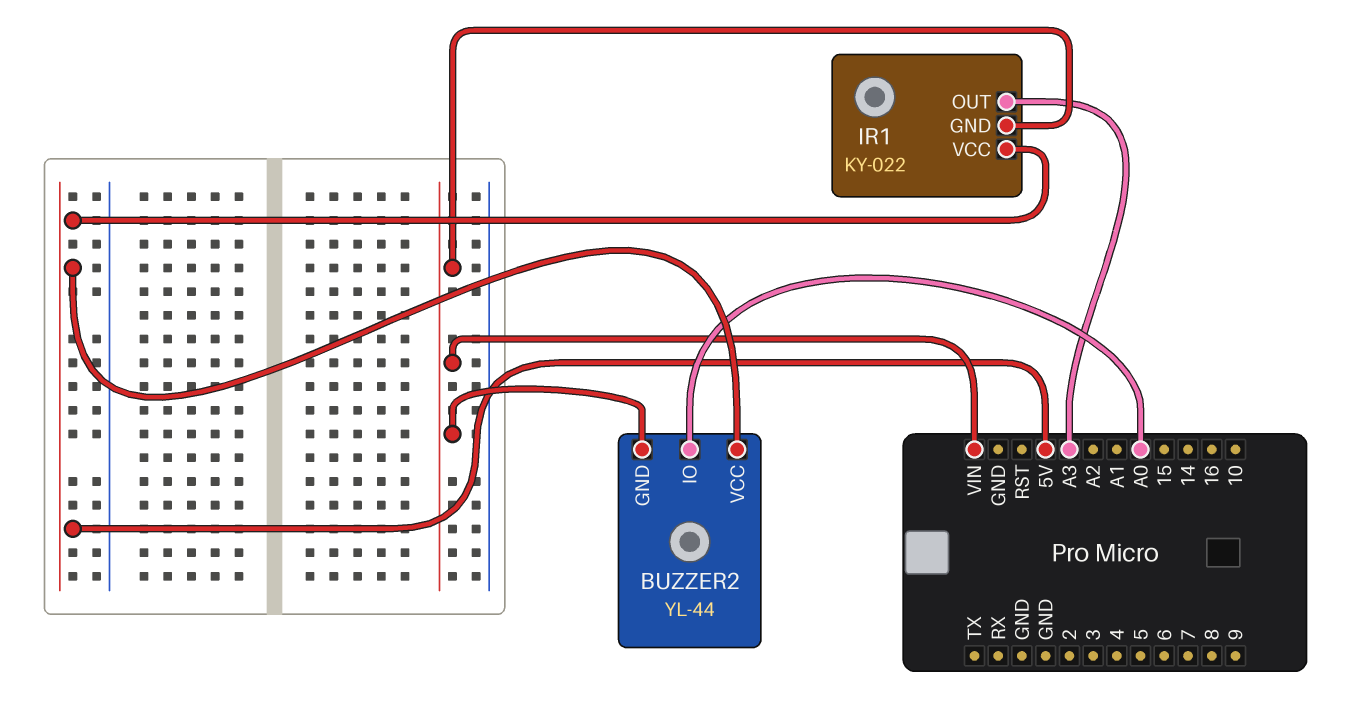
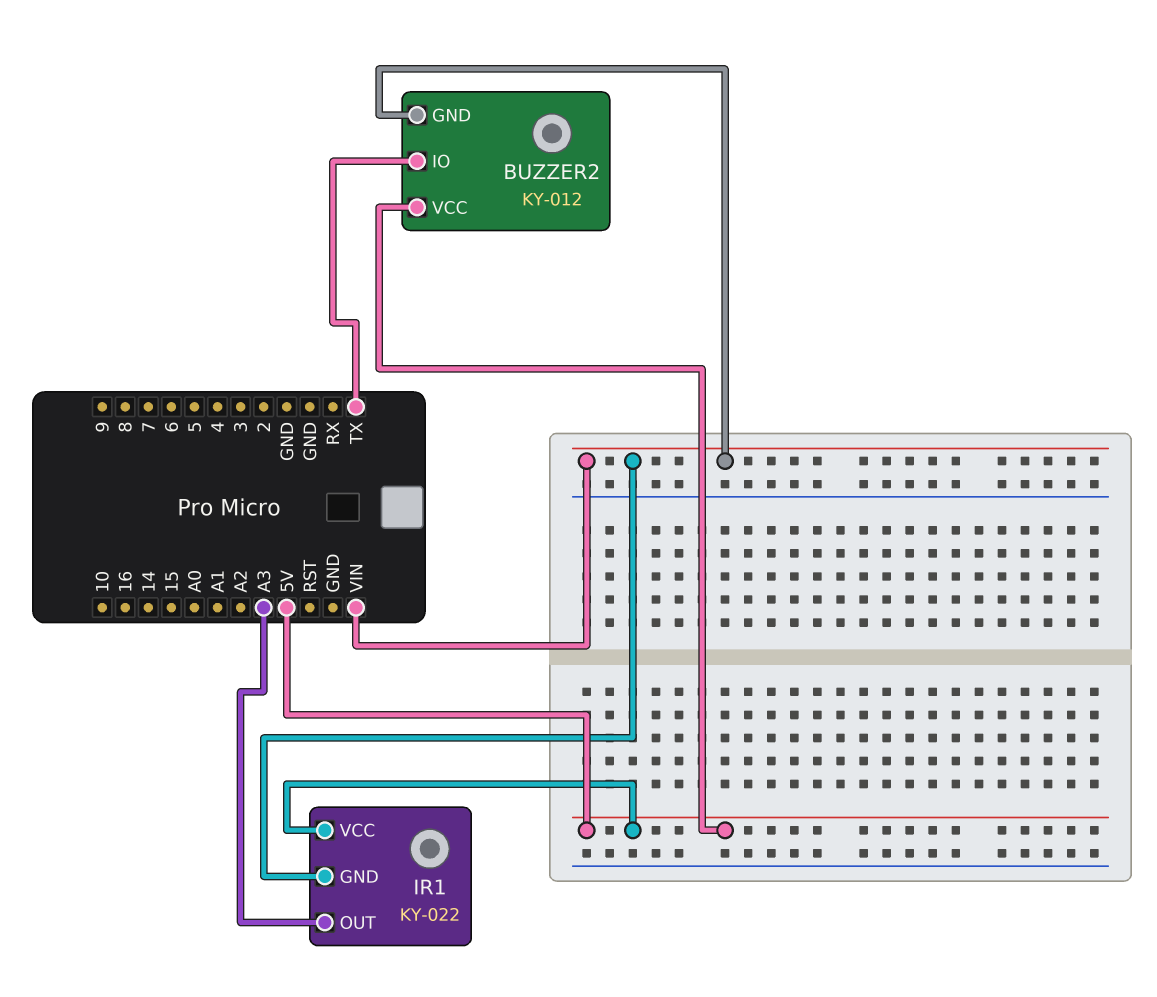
BUZZER2: YL-44 -> KY-012
BUZZER2 pin IO: A0 -> TX

